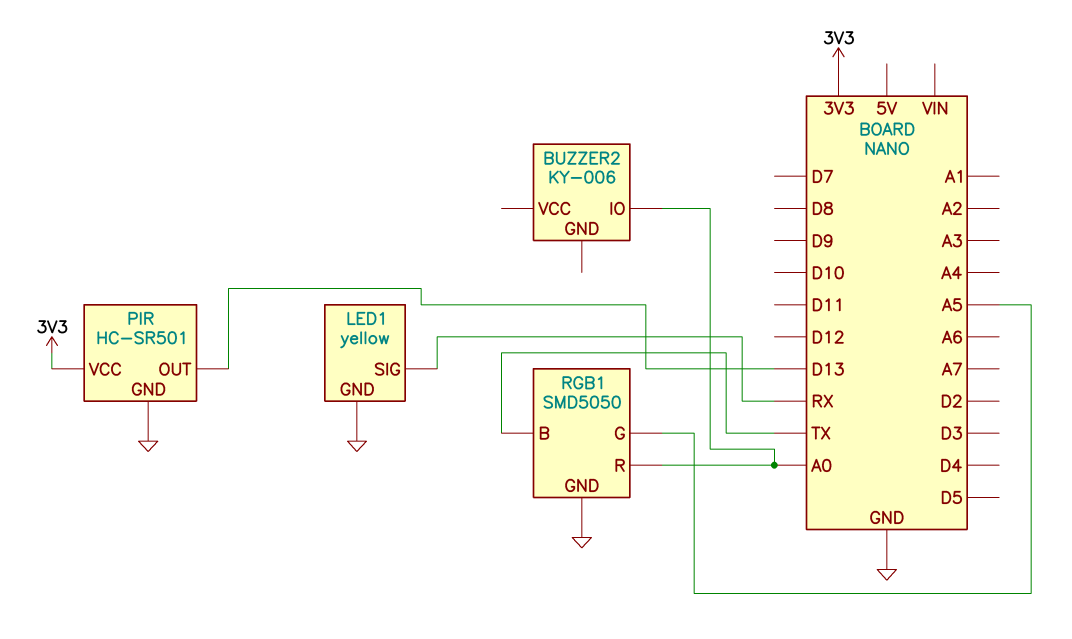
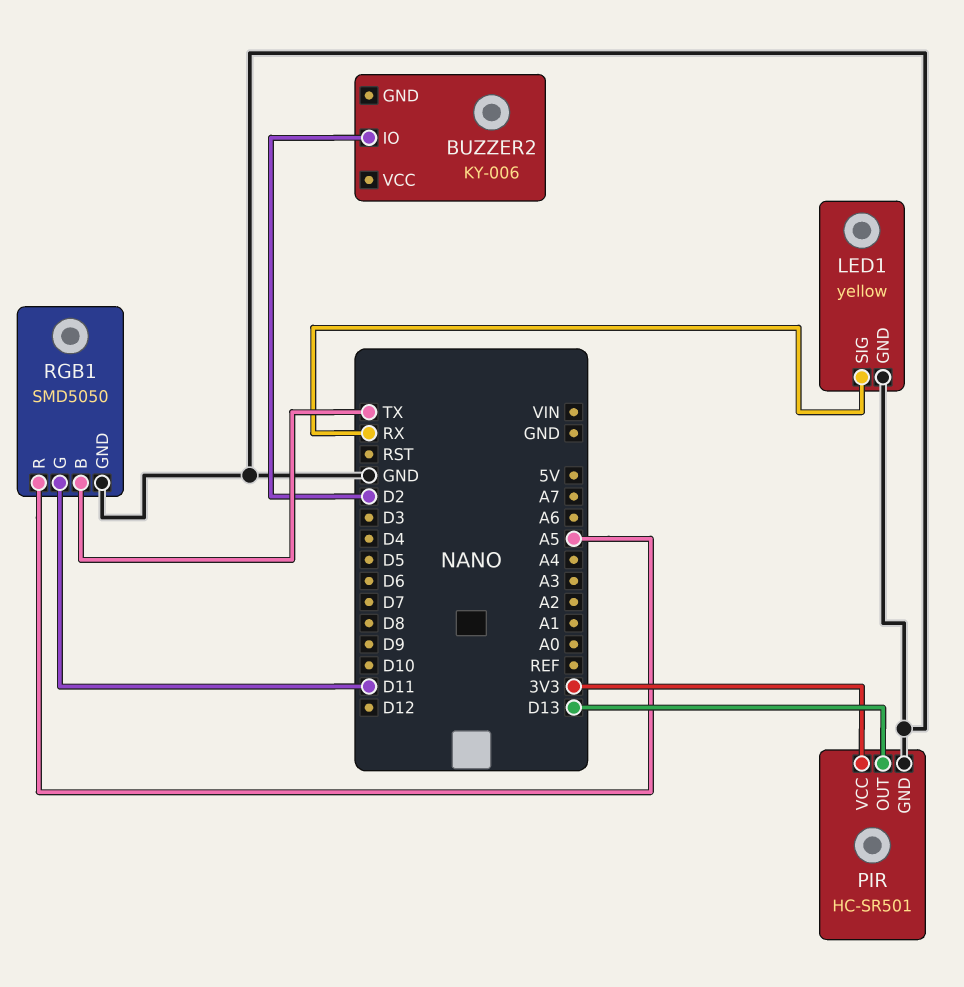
BUZZER2 pin IO: A0 -> D2
RGB1 pin G: A5 -> D11
RGB1 pin R: A0 -> A5

